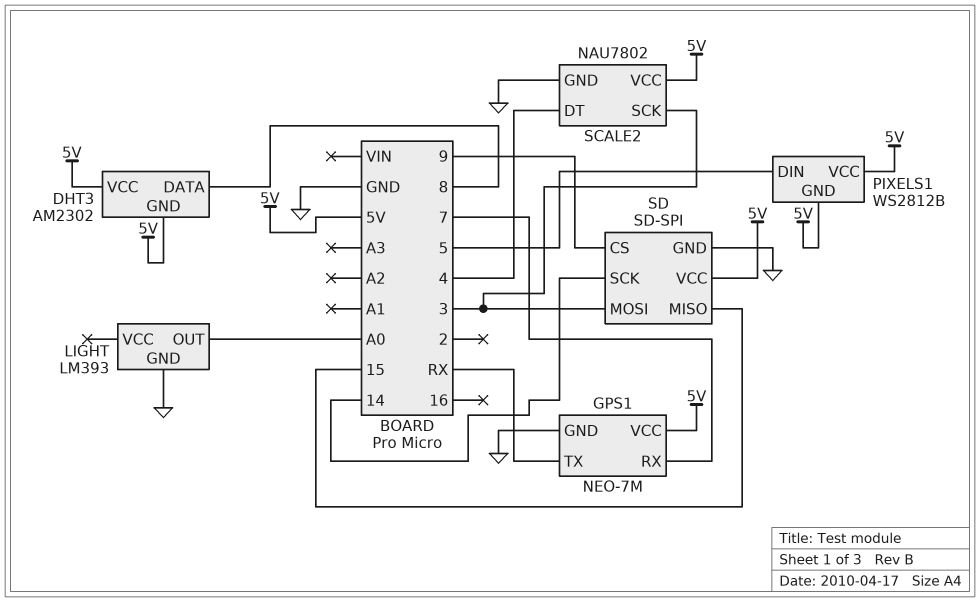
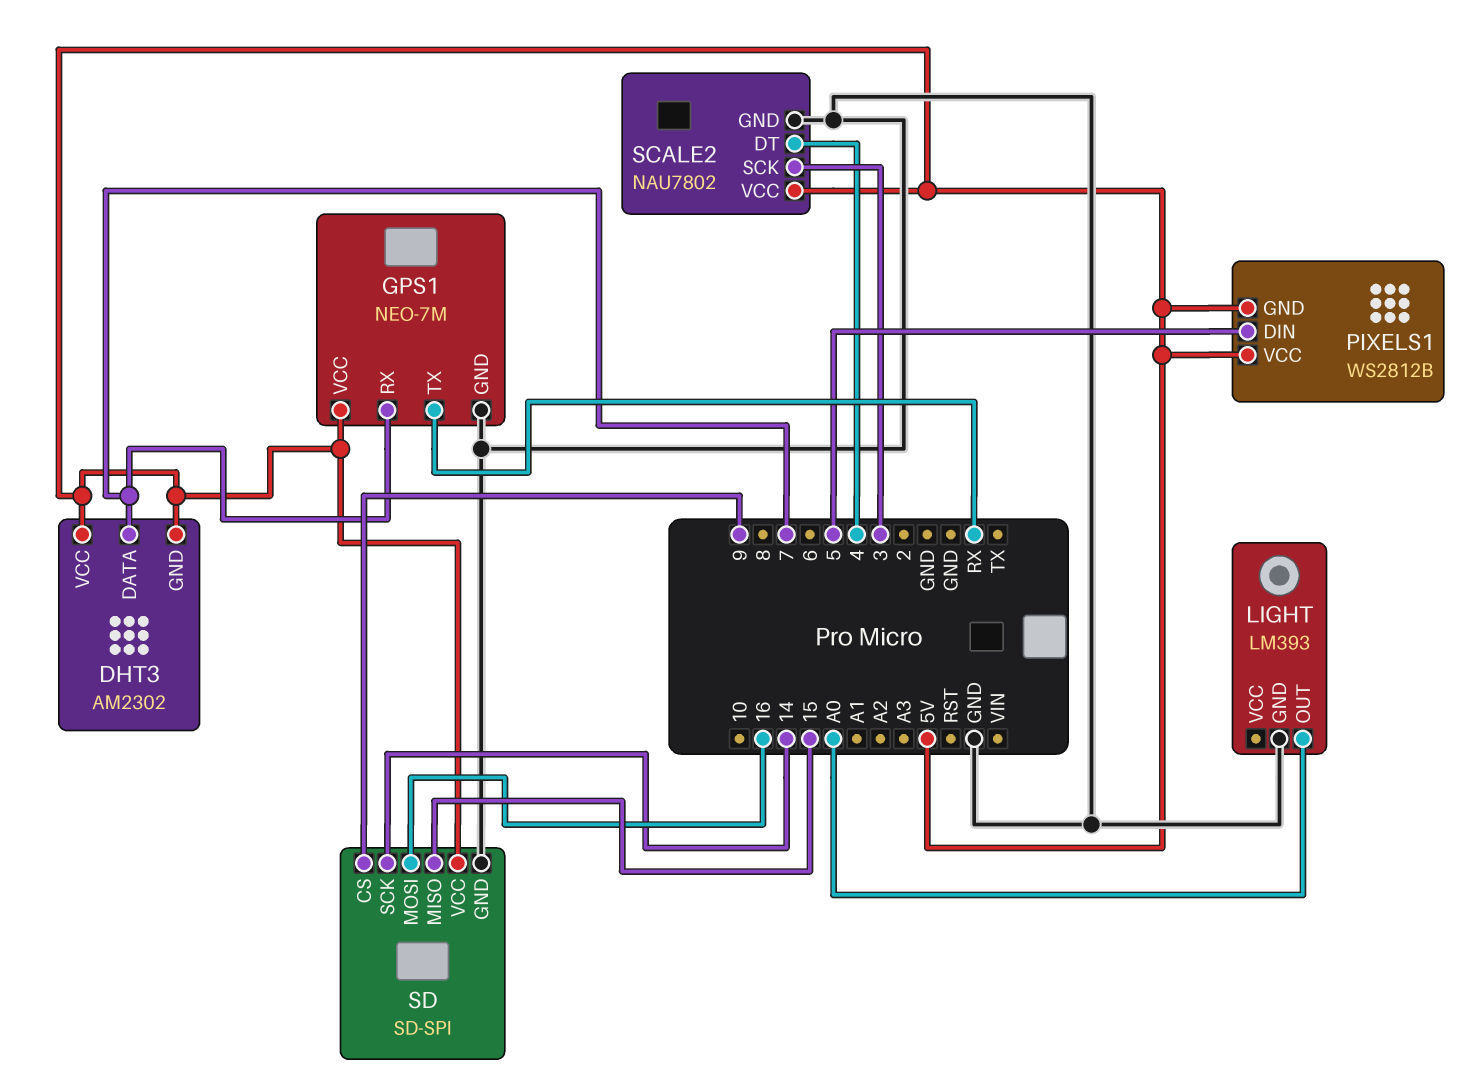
DHT3 pin DATA: 8 -> 7
SD pin MOSI: 3 -> 16

